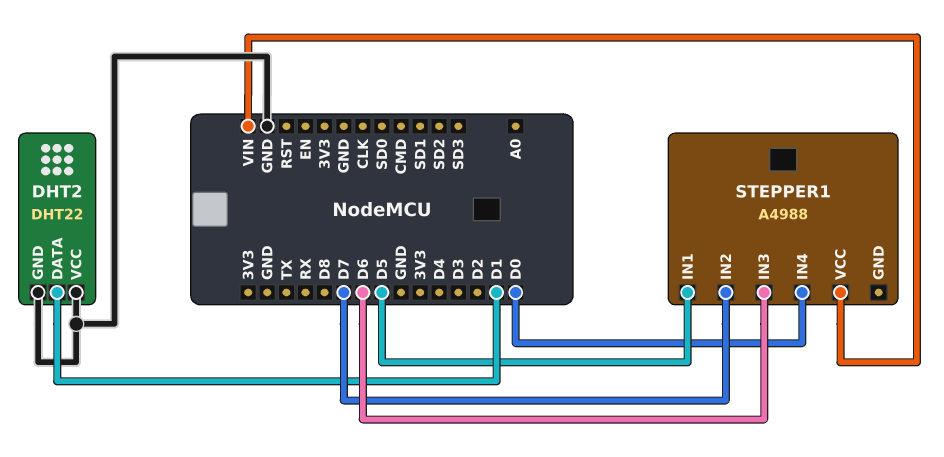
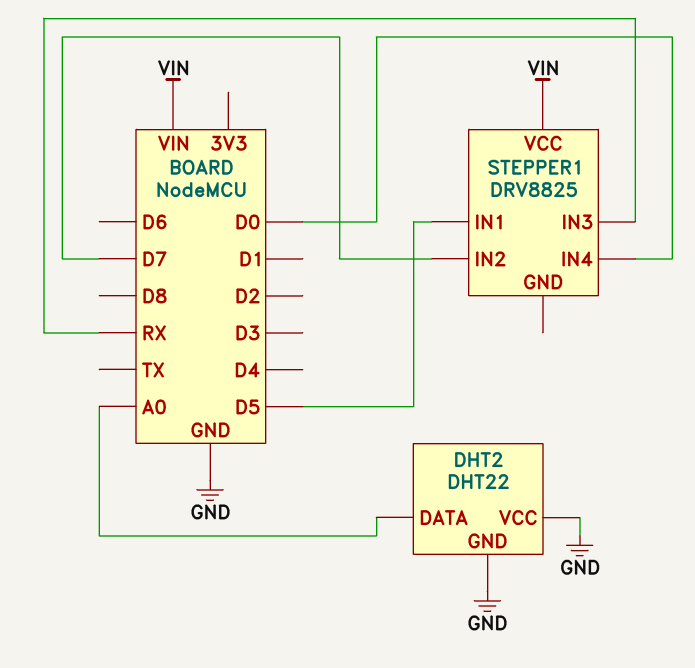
DHT2 pin DATA: D1 -> A0
STEPPER1: A4988 -> DRV8825
STEPPER1 pin IN3: D6 -> RX

